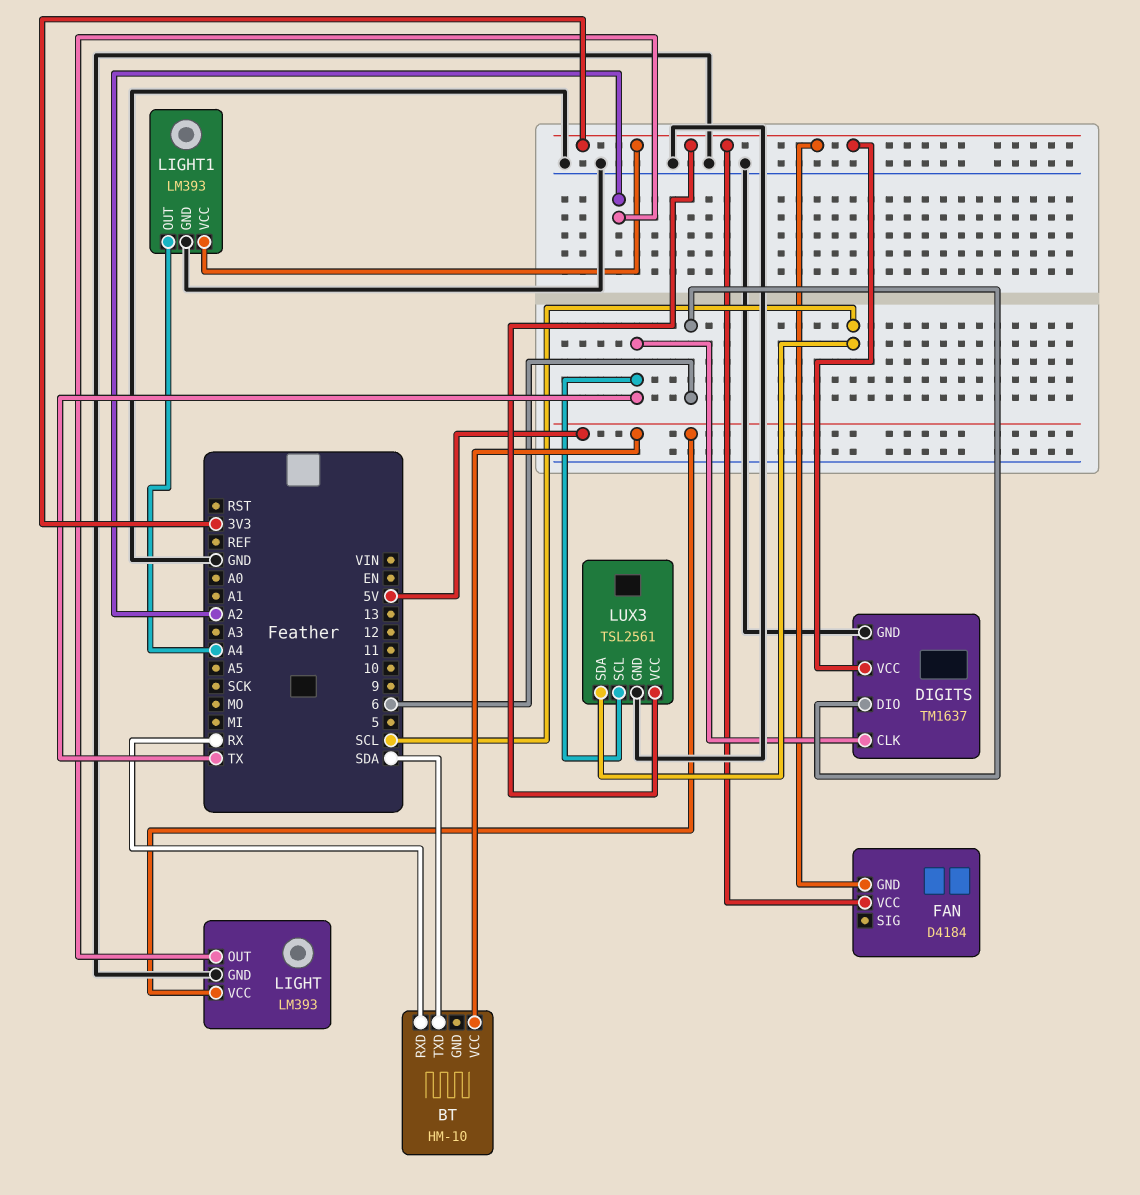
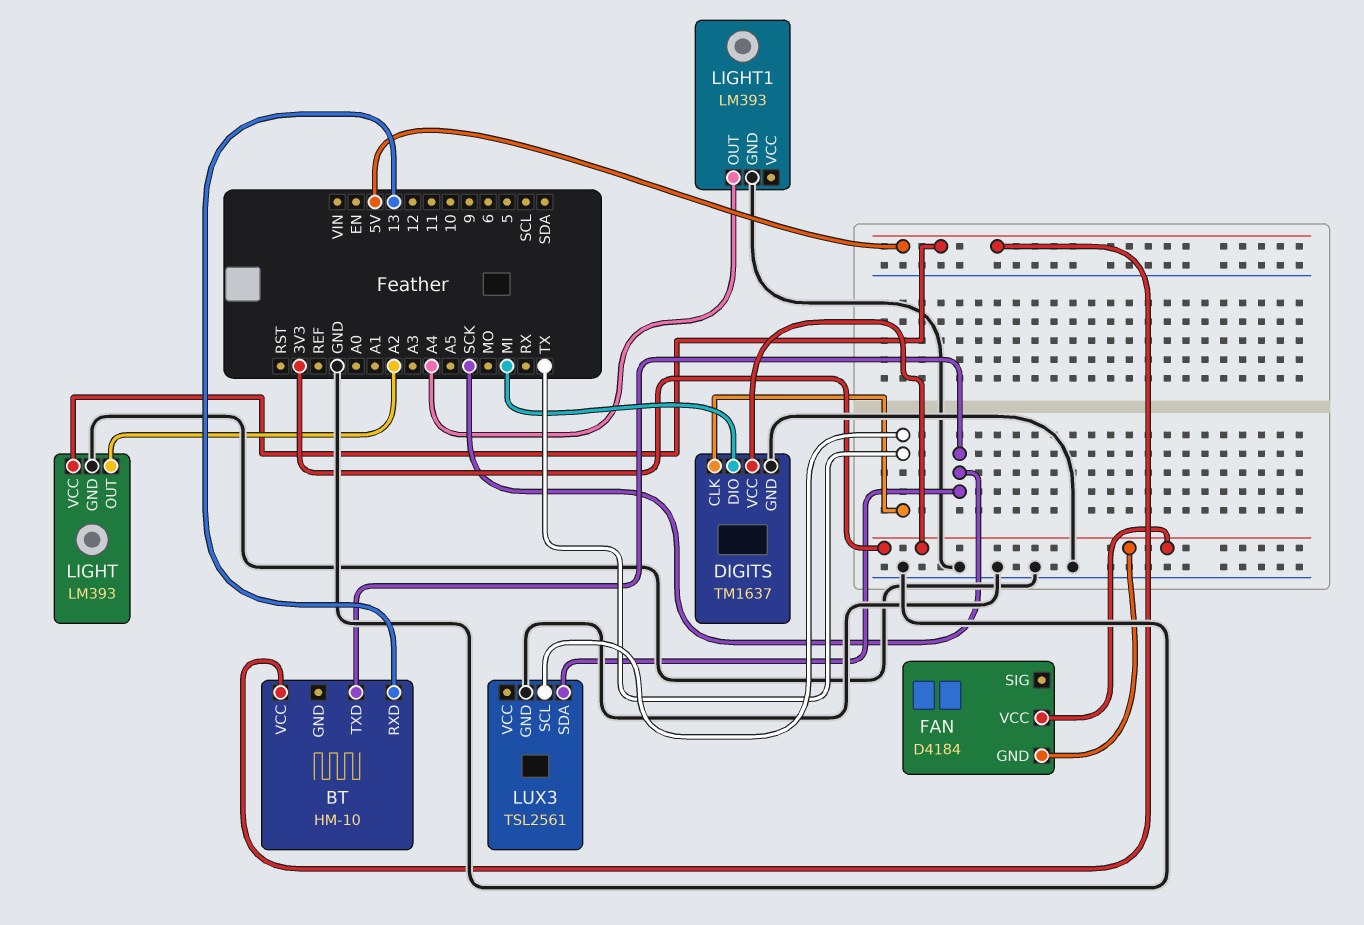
BT pin RXD: RX -> 13
BT pin TXD: SDA -> SCK
DIGITS pin DIO: 6 -> MI
LIGHT1 pin VCC: 3V3 -> none
LUX3 pin SDA: SCL -> SCK
LUX3 pin VCC: 3V3 -> none

